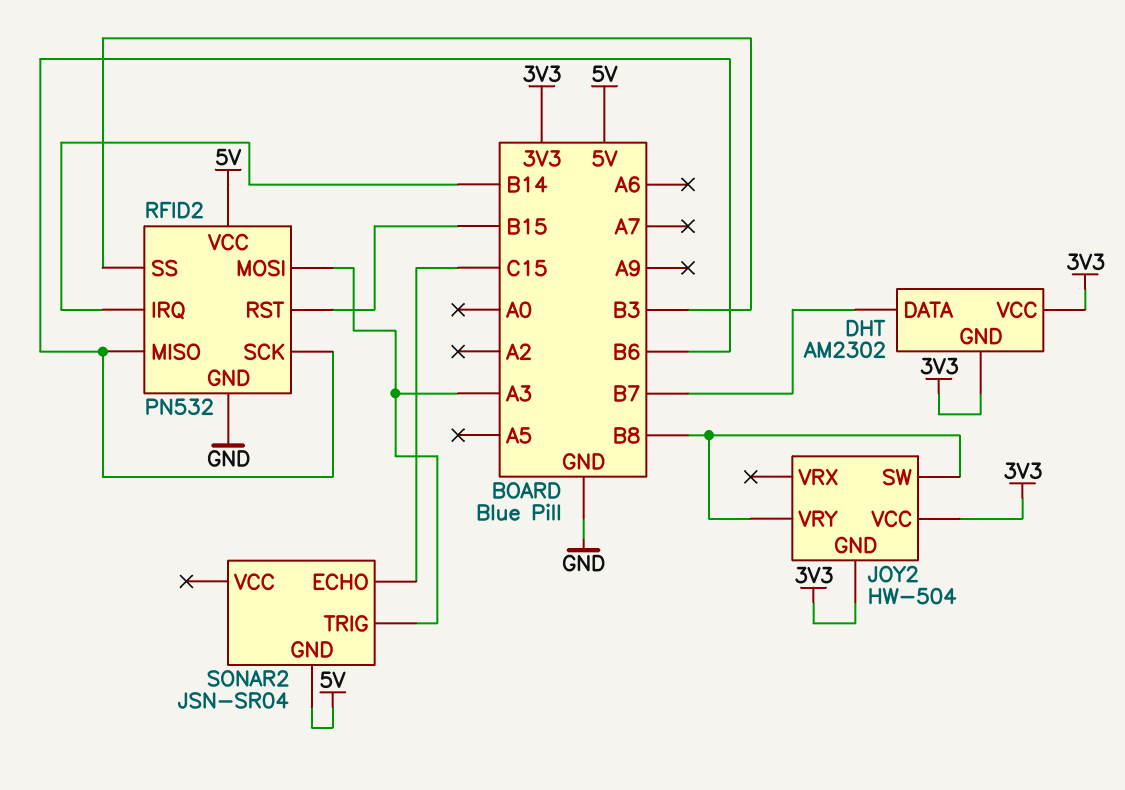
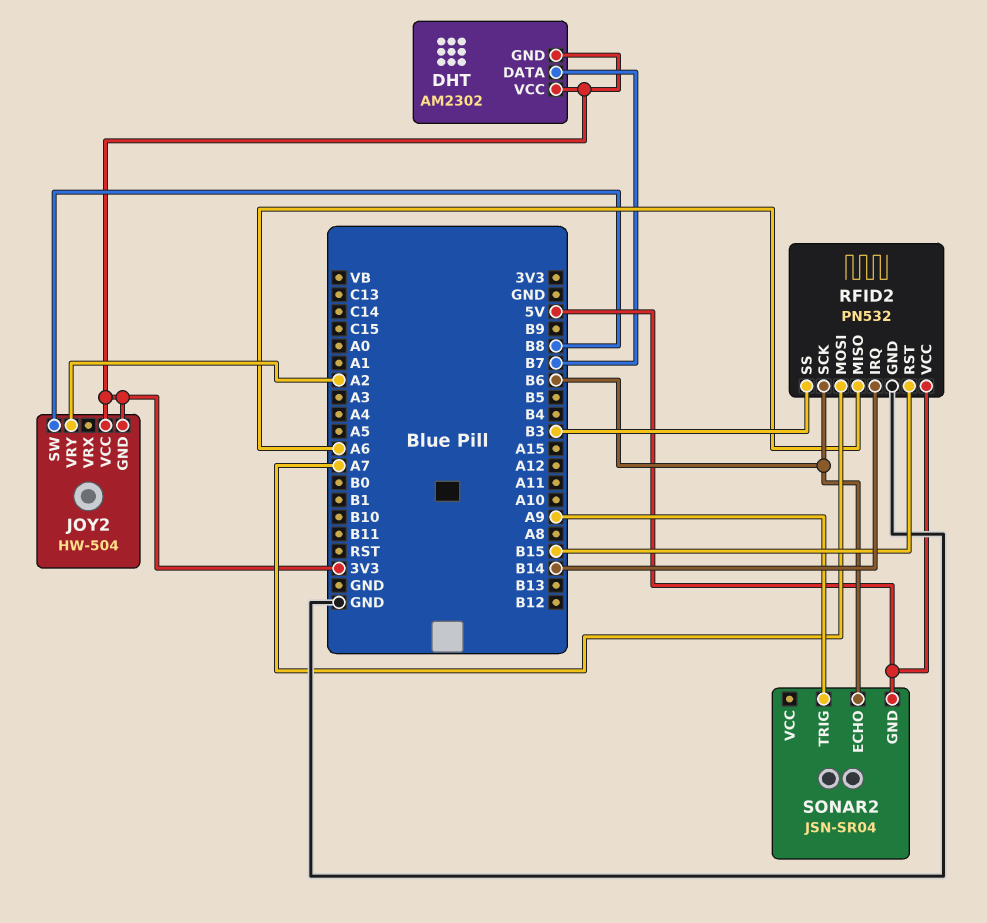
JOY2 pin VRY: B8 -> A2
RFID2 pin MISO: B6 -> A6
RFID2 pin MOSI: A3 -> A7
SONAR2 pin ECHO: C15 -> B6
SONAR2 pin TRIG: A3 -> A9

